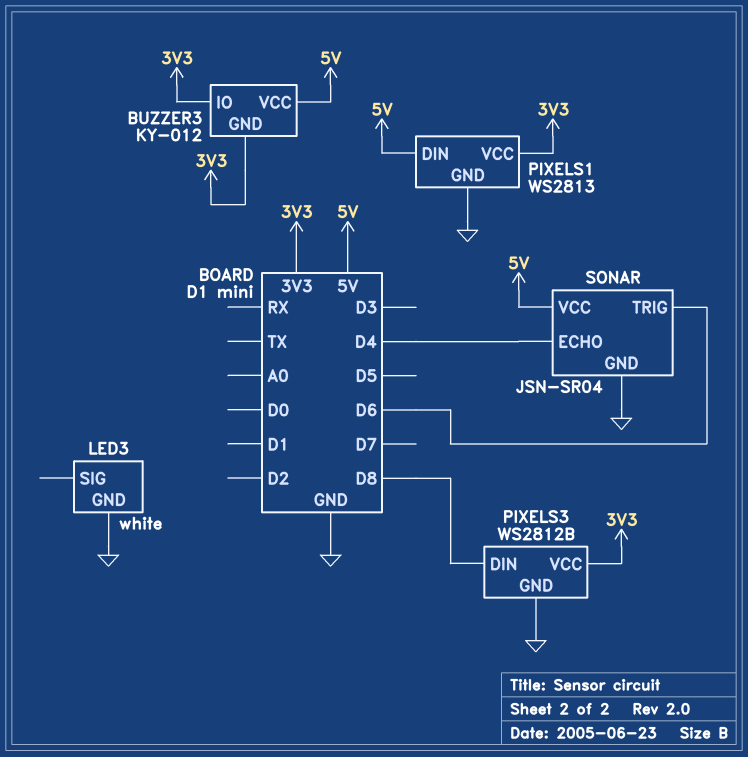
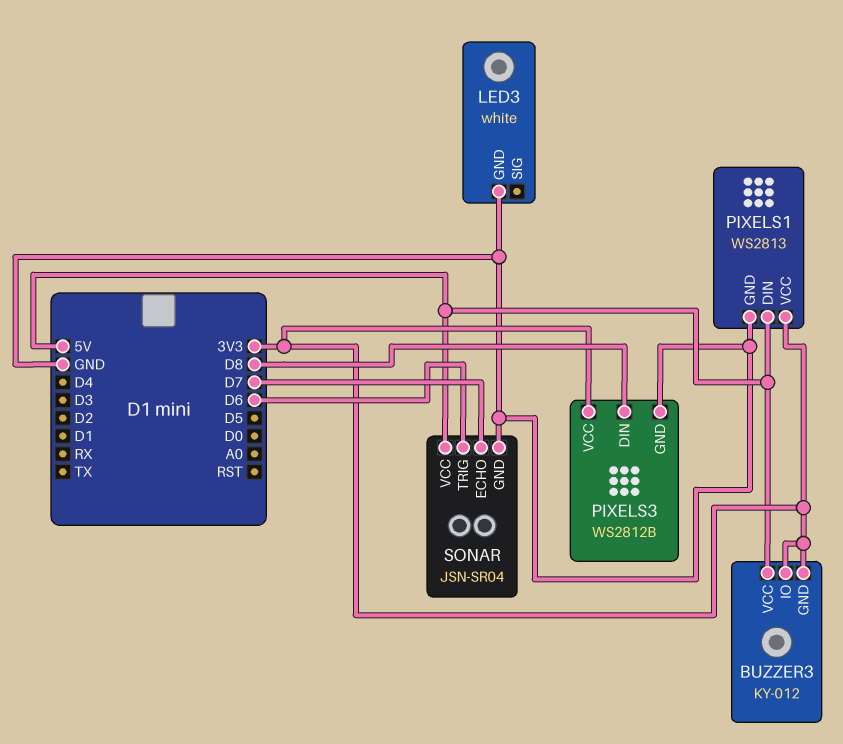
SONAR pin ECHO: D4 -> D7

